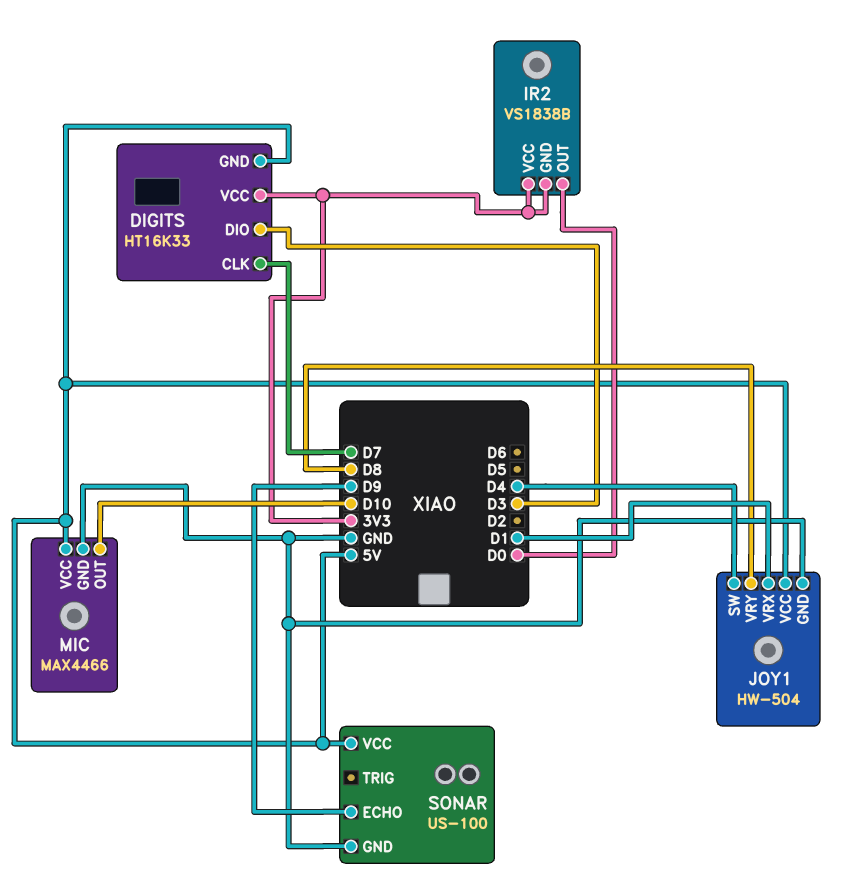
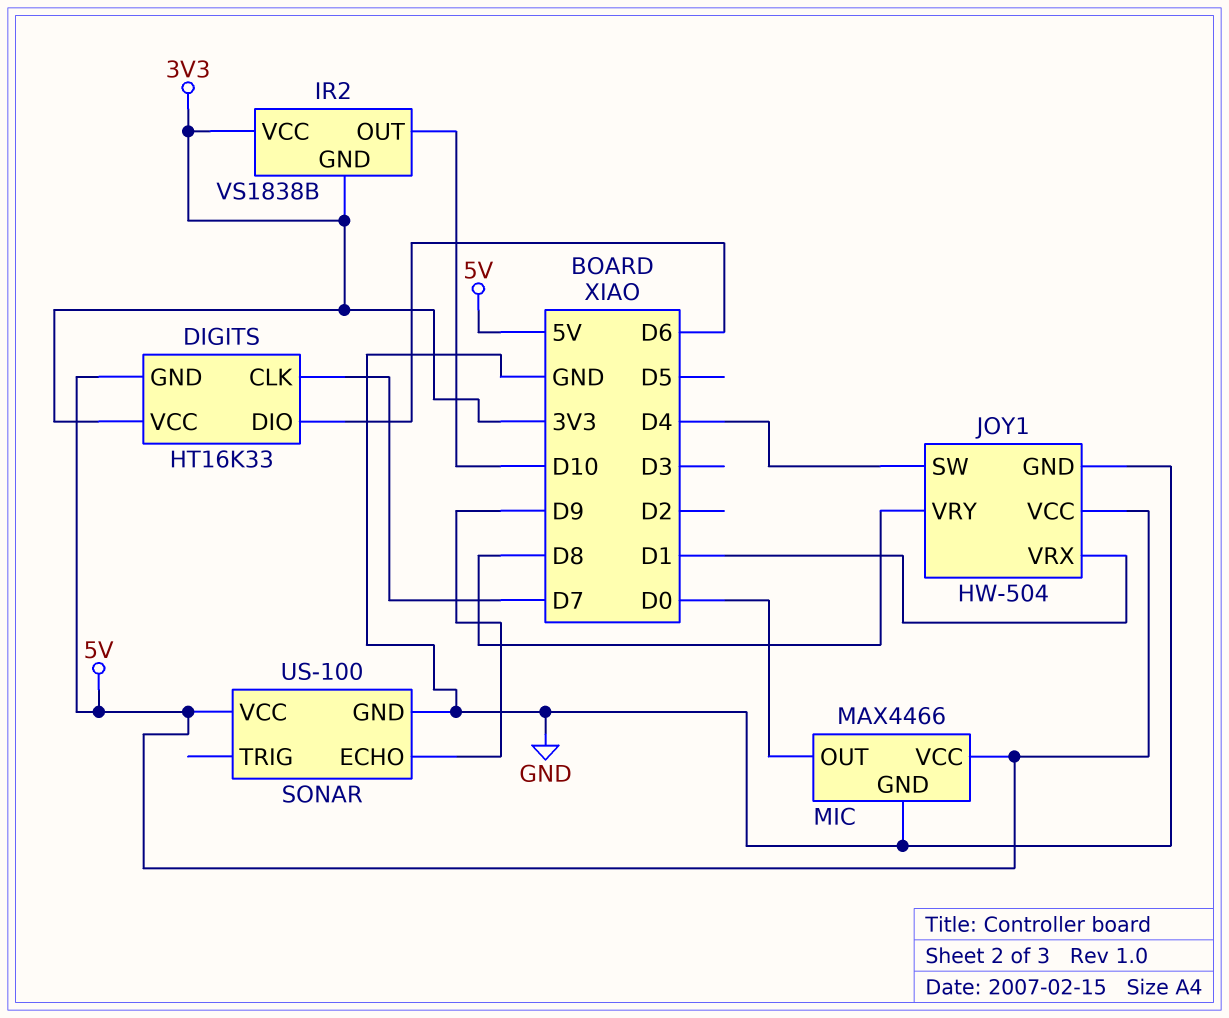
DIGITS pin DIO: D3 -> D6
IR2 pin OUT: D0 -> D10
MIC pin OUT: D10 -> D0

